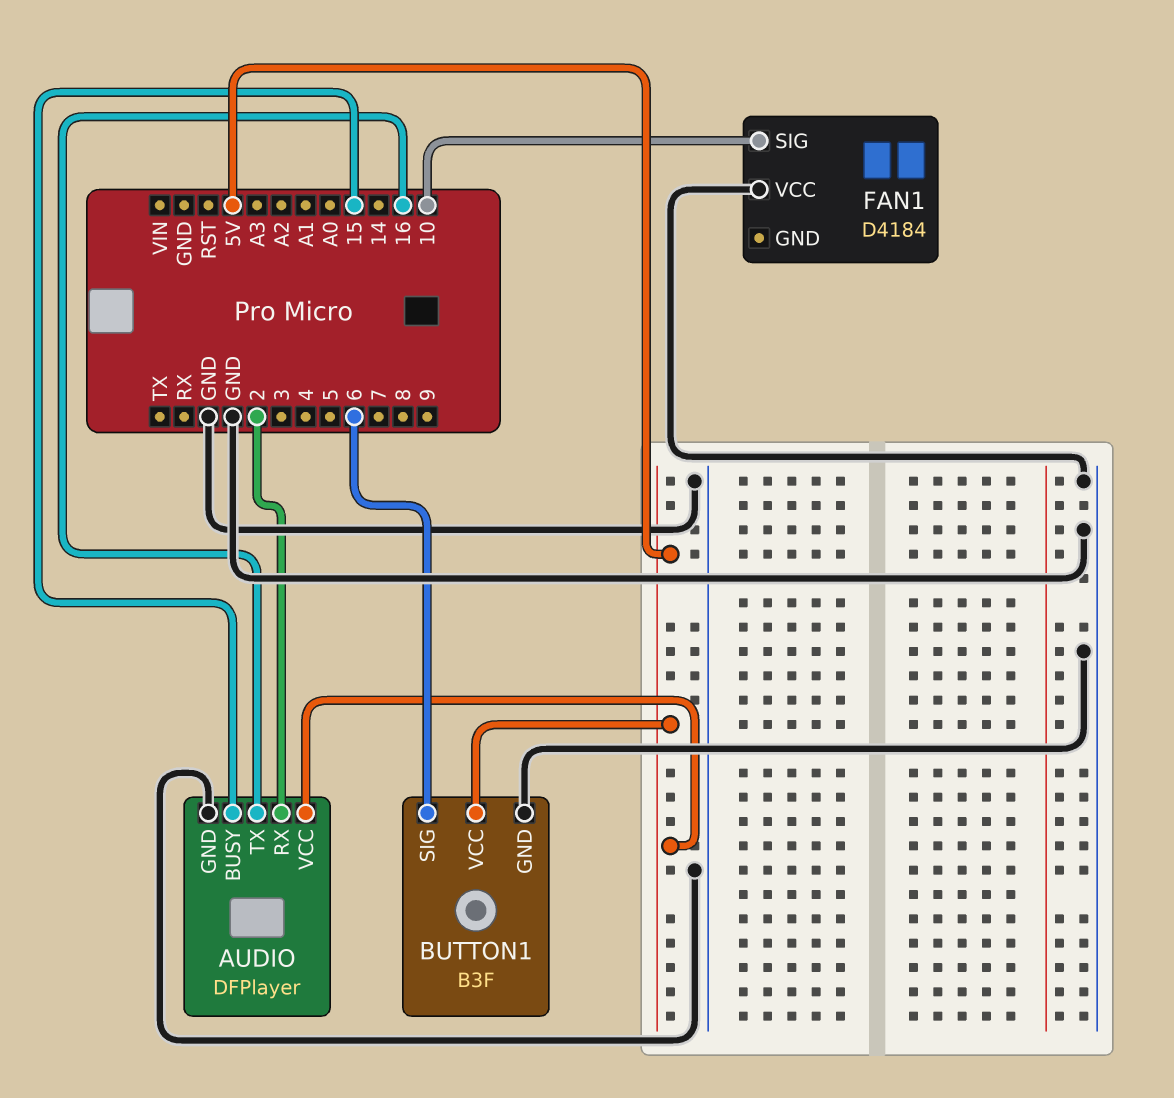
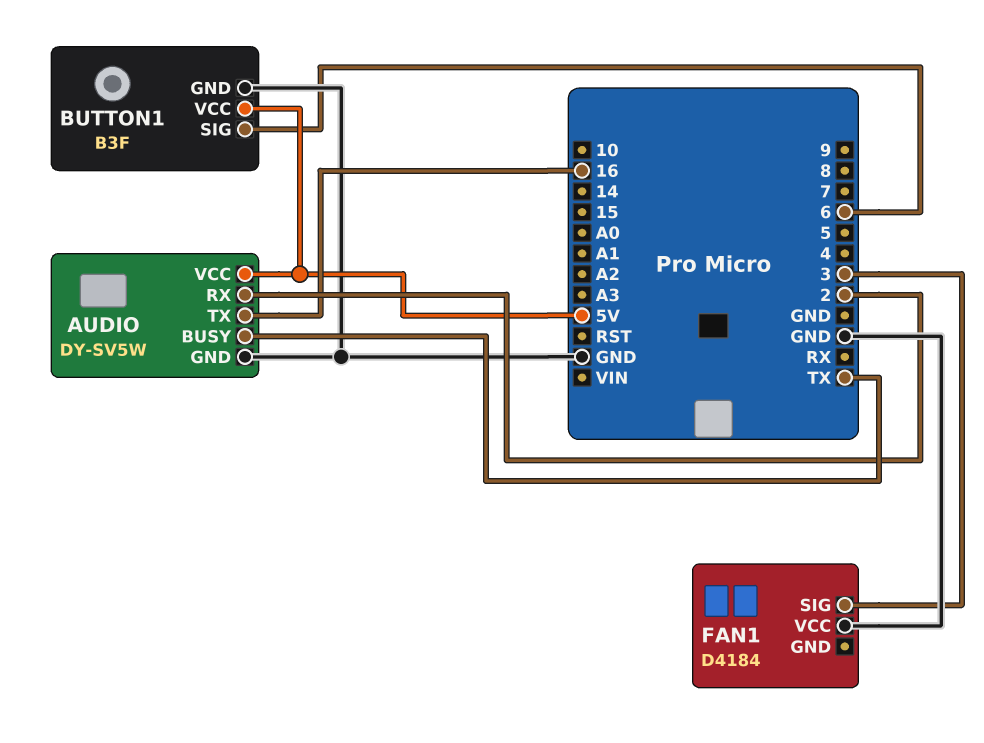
AUDIO: DFPlayer -> DY-SV5W
AUDIO pin BUSY: 15 -> TX
FAN1 pin SIG: 10 -> 3

